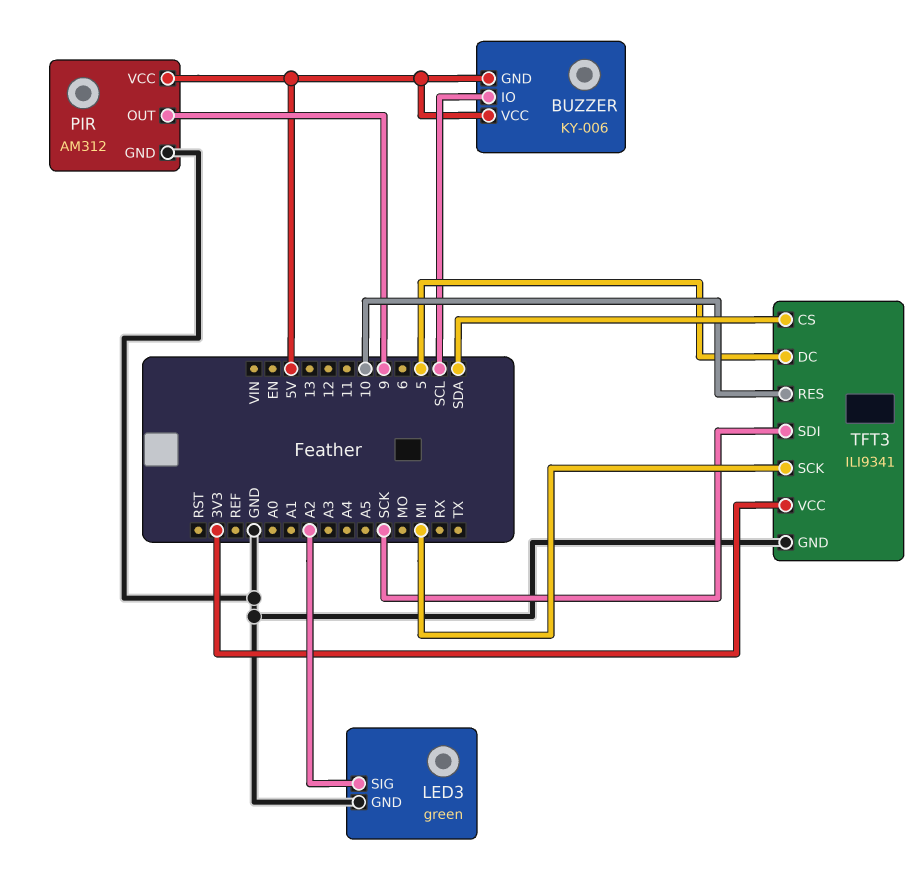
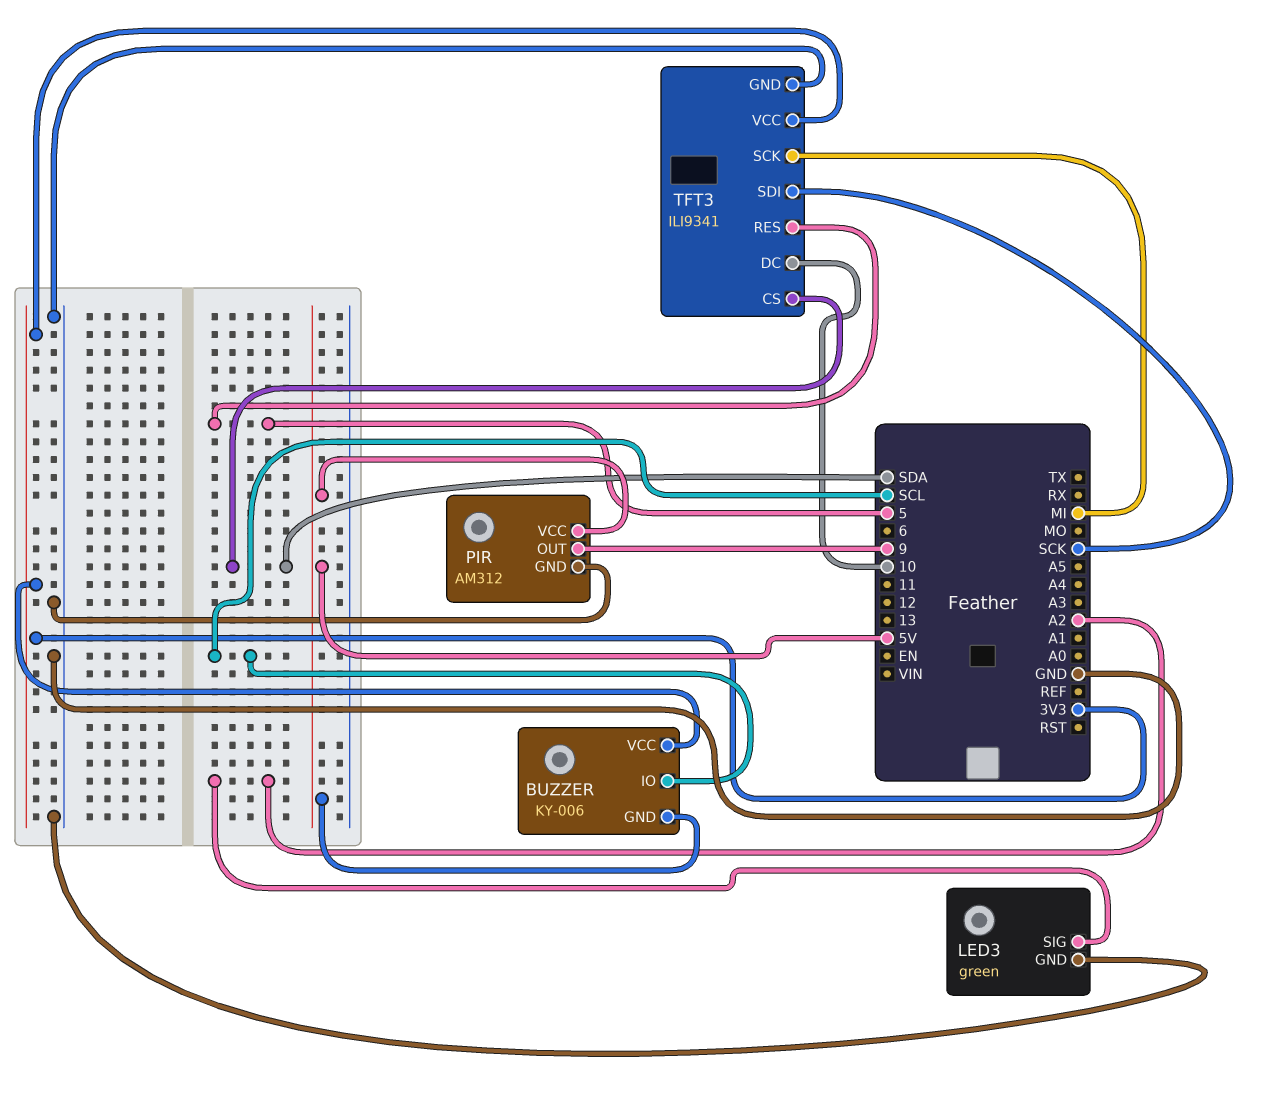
BUZZER pin VCC: 5V -> 3V3
TFT3 pin DC: 5 -> 10
TFT3 pin RES: 10 -> 5

